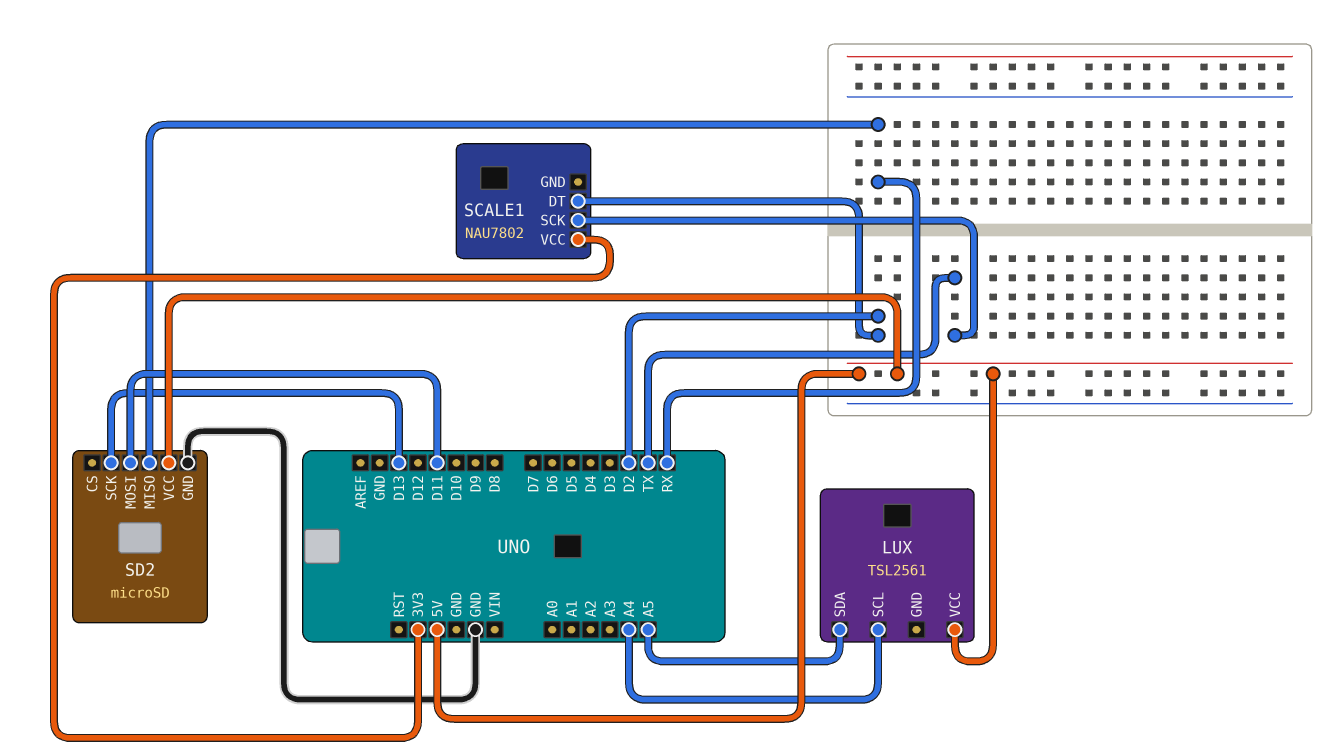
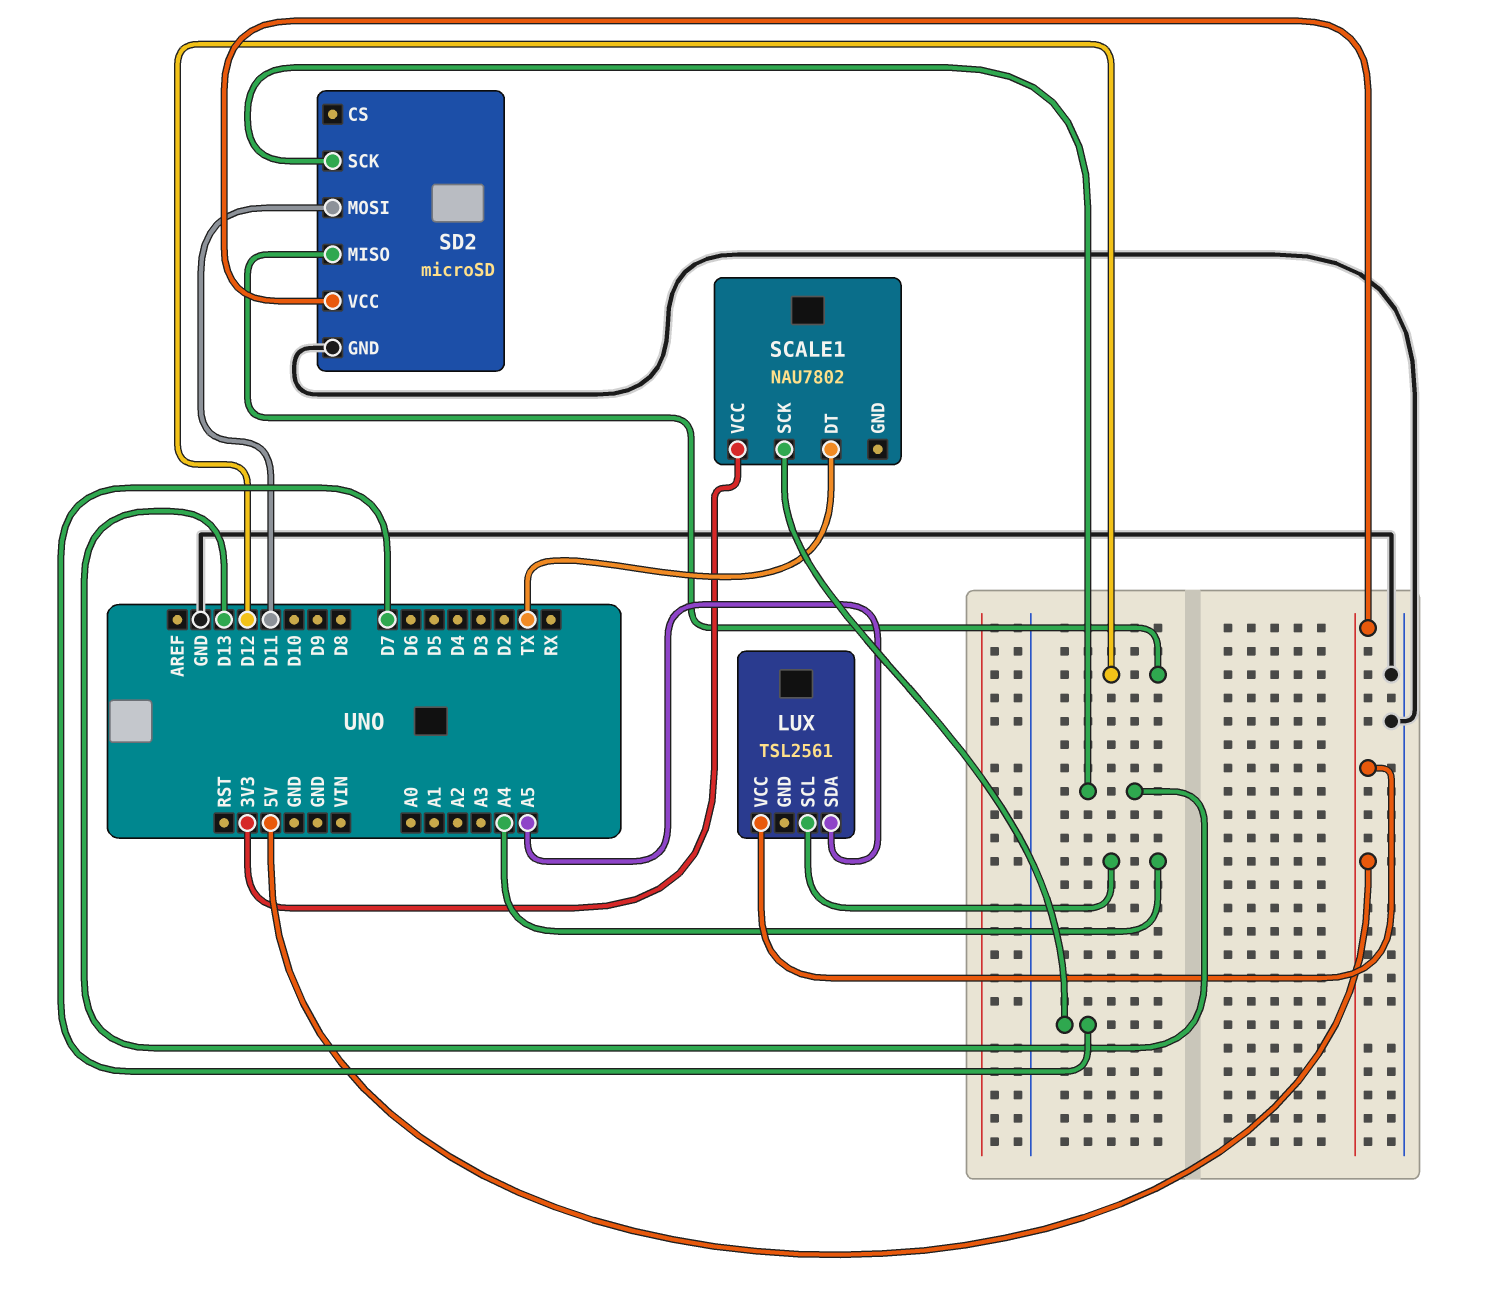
SCALE1 pin DT: D2 -> TX
SCALE1 pin SCK: TX -> D7
SD2 pin MISO: RX -> D12

